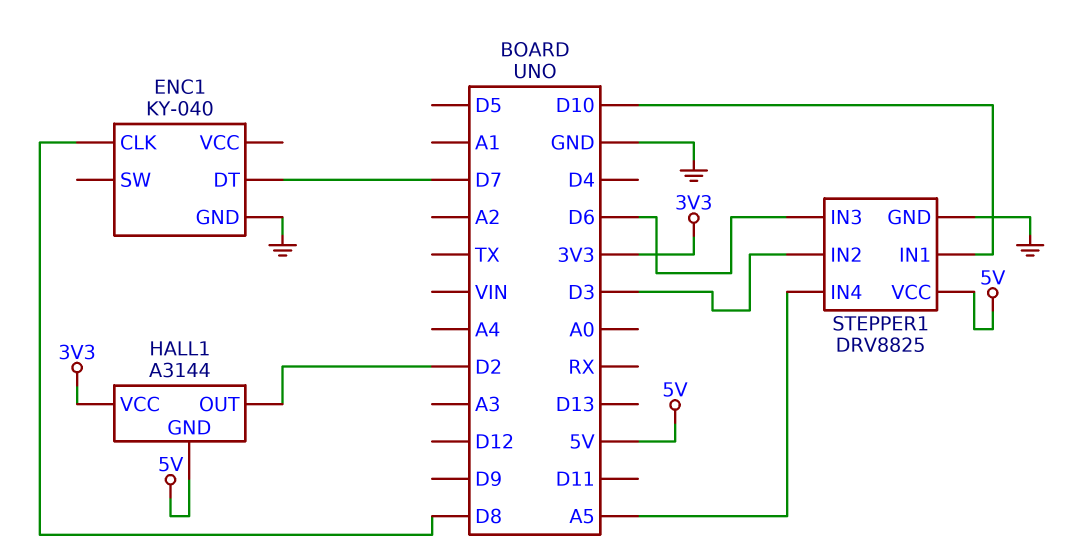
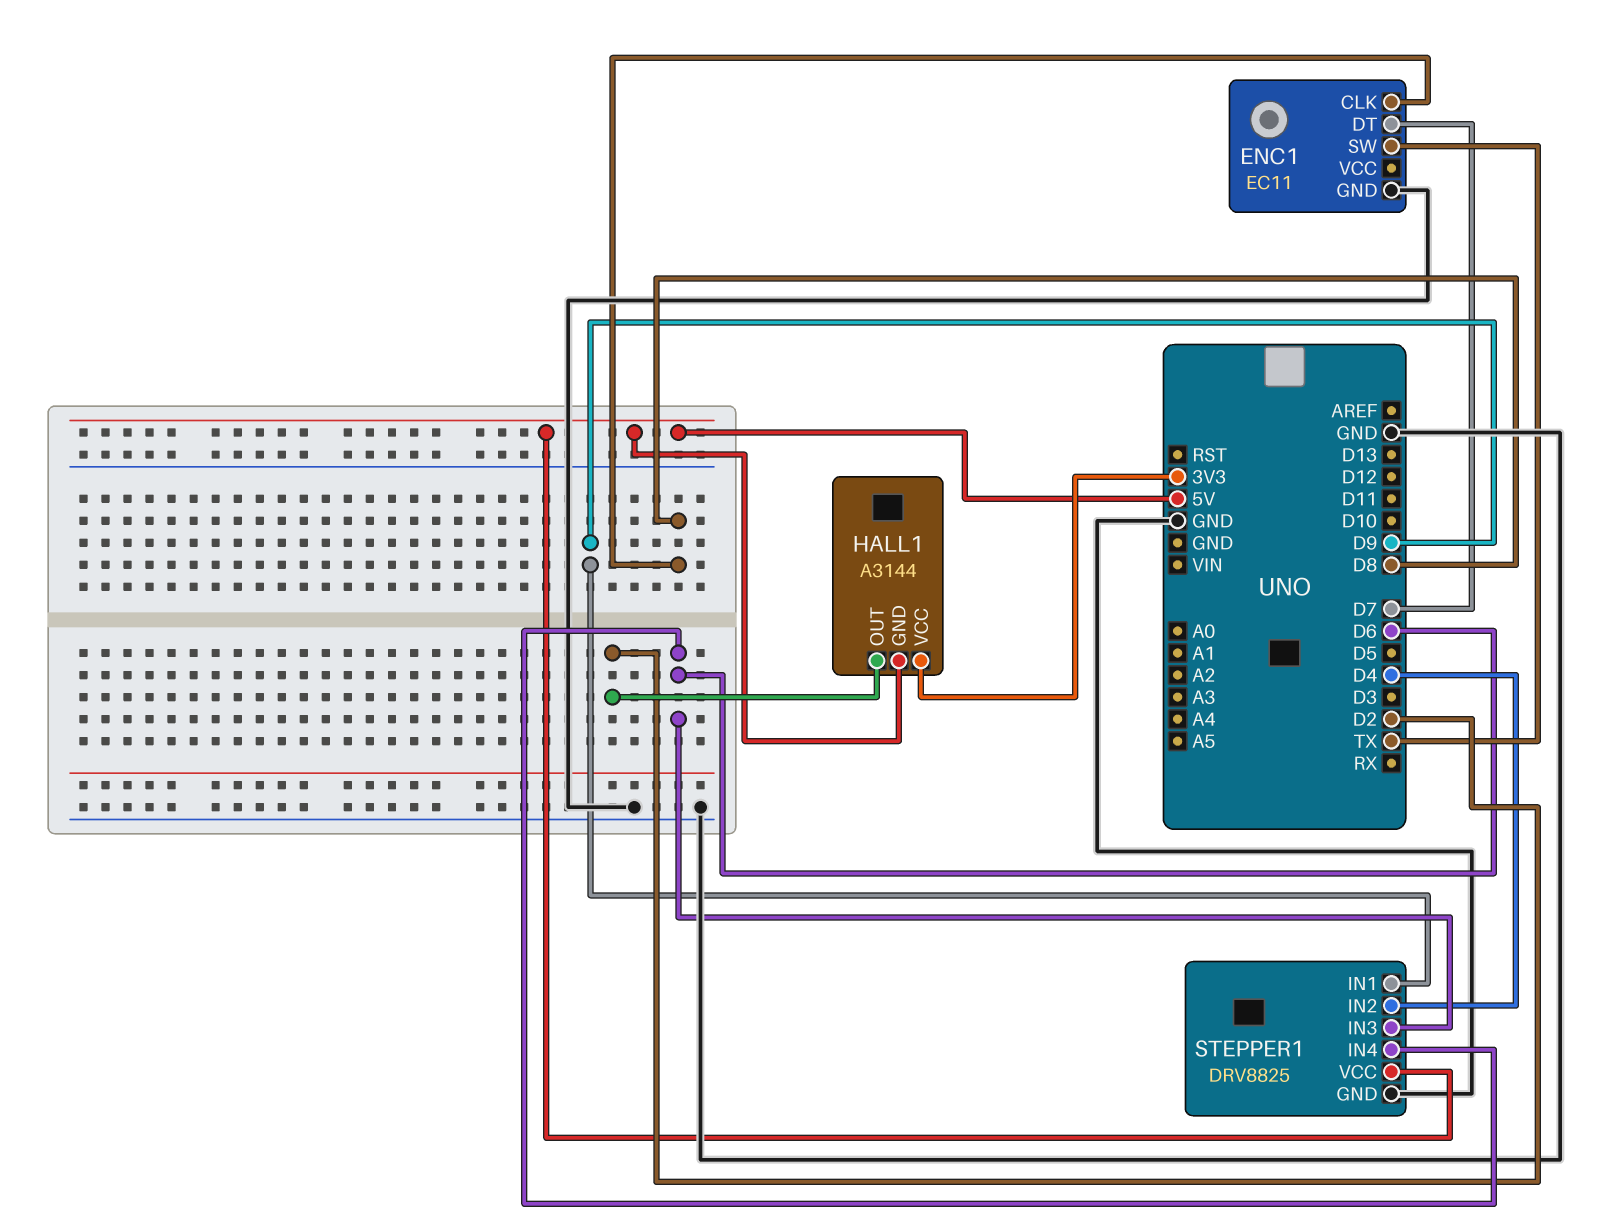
ENC1: KY-040 -> EC11
ENC1 pin SW: none -> TX
STEPPER1 pin IN1: D10 -> D9
STEPPER1 pin IN2: D3 -> D4
STEPPER1 pin IN4: A5 -> D6

